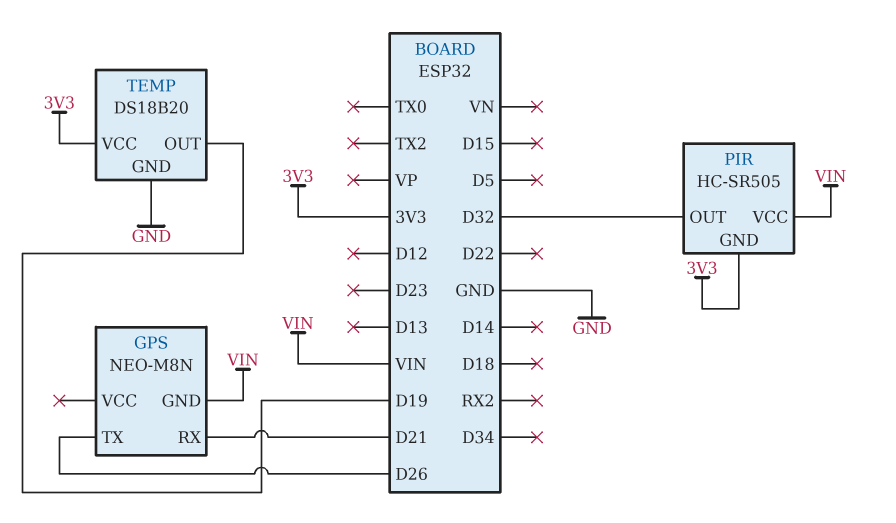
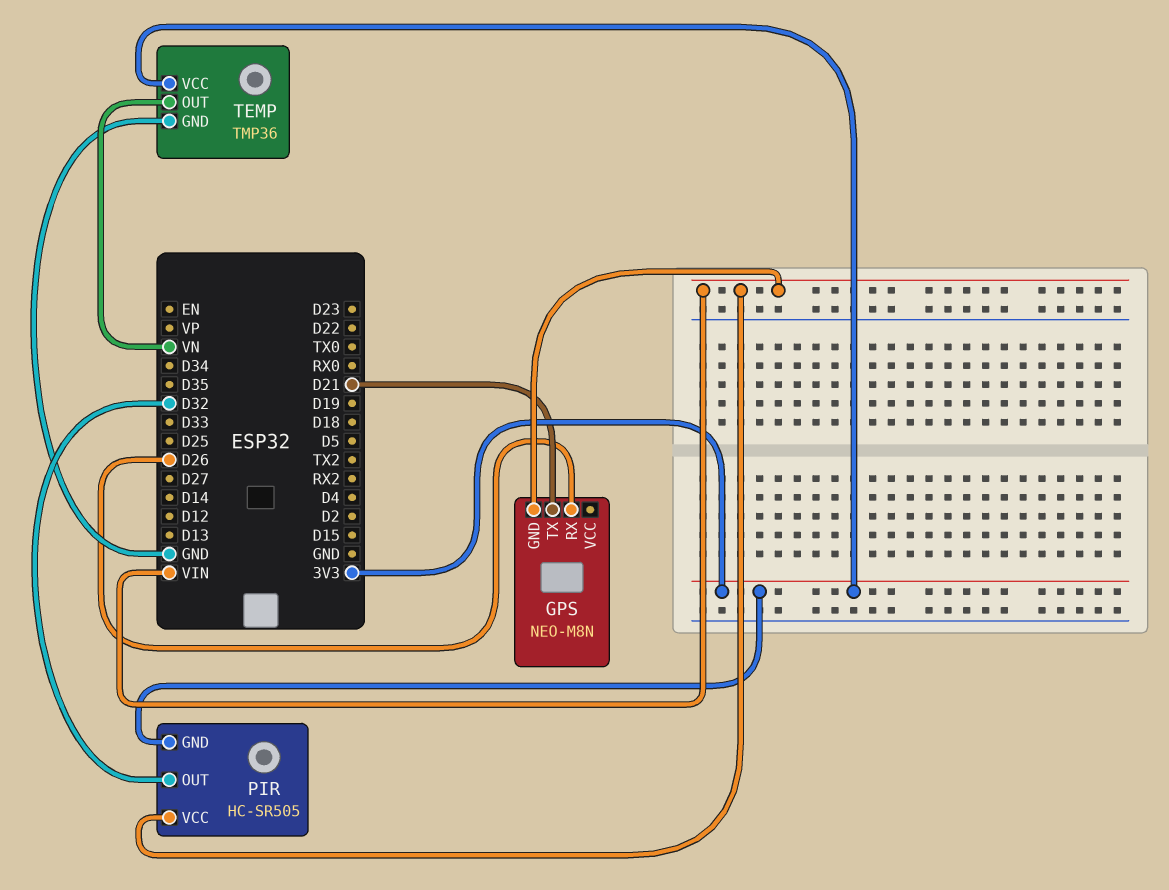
GPS pin RX: D21 -> D26
GPS pin TX: D26 -> D21
TEMP: DS18B20 -> TMP36
TEMP pin OUT: D19 -> VN

